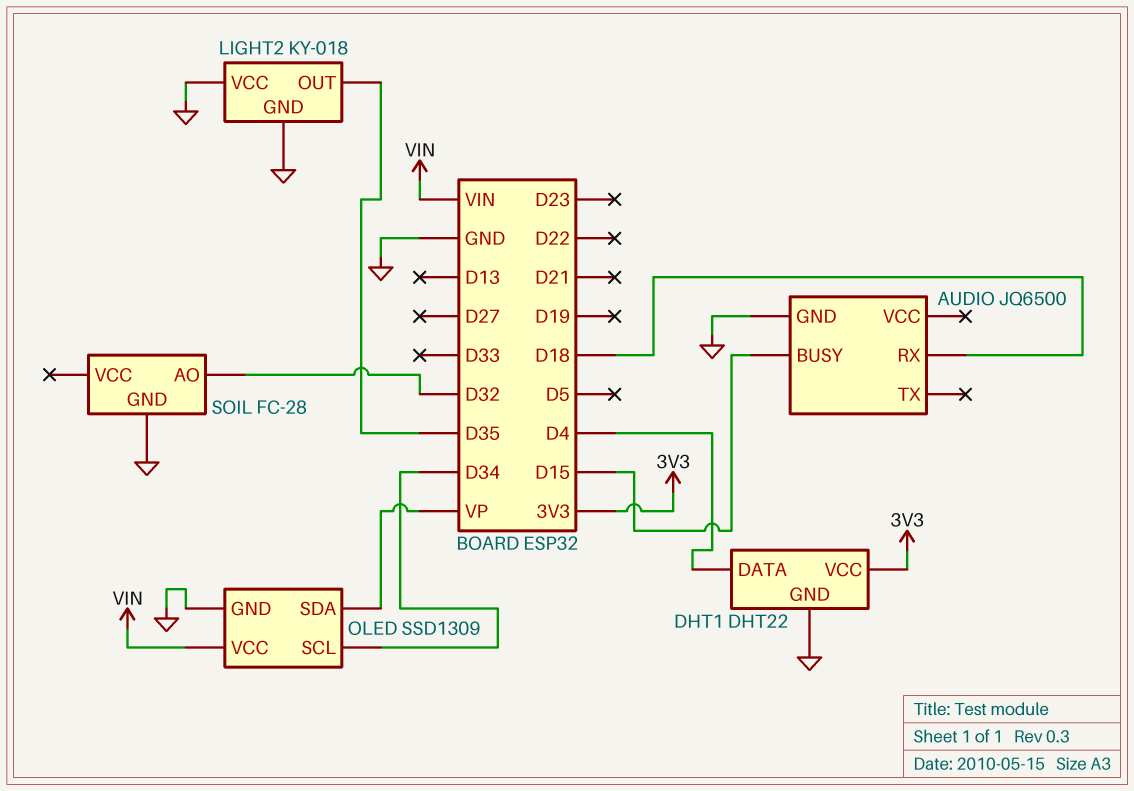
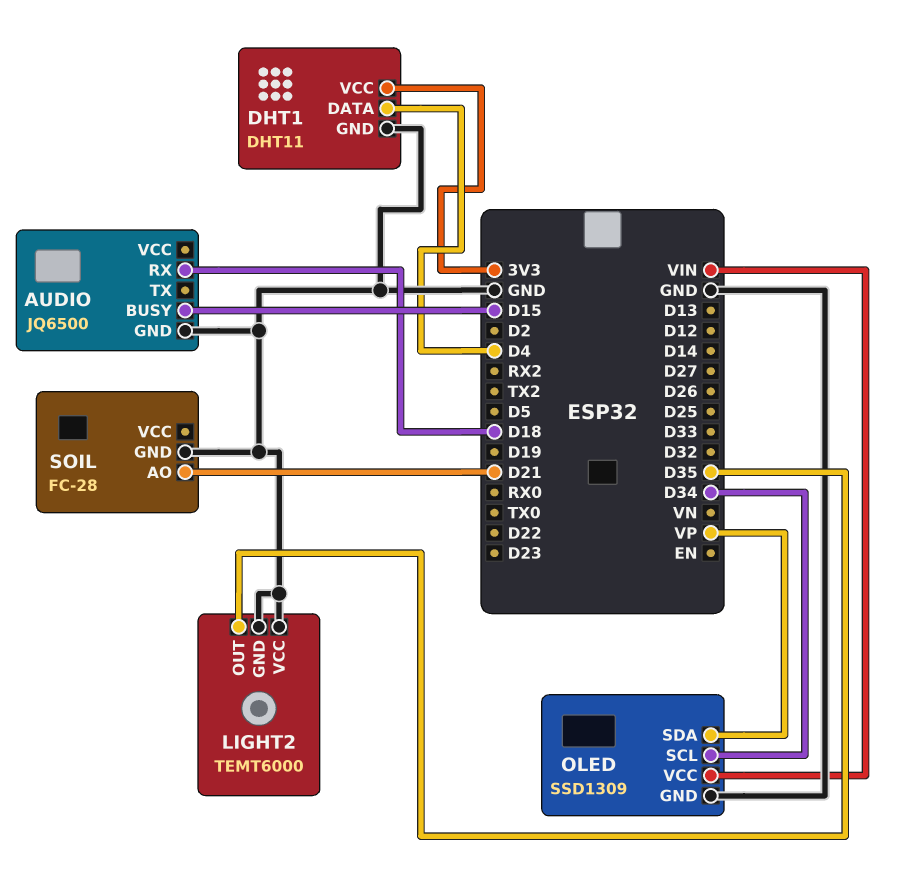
DHT1: DHT22 -> DHT11
LIGHT2: KY-018 -> TEMT6000
SOIL pin AO: D32 -> D21

